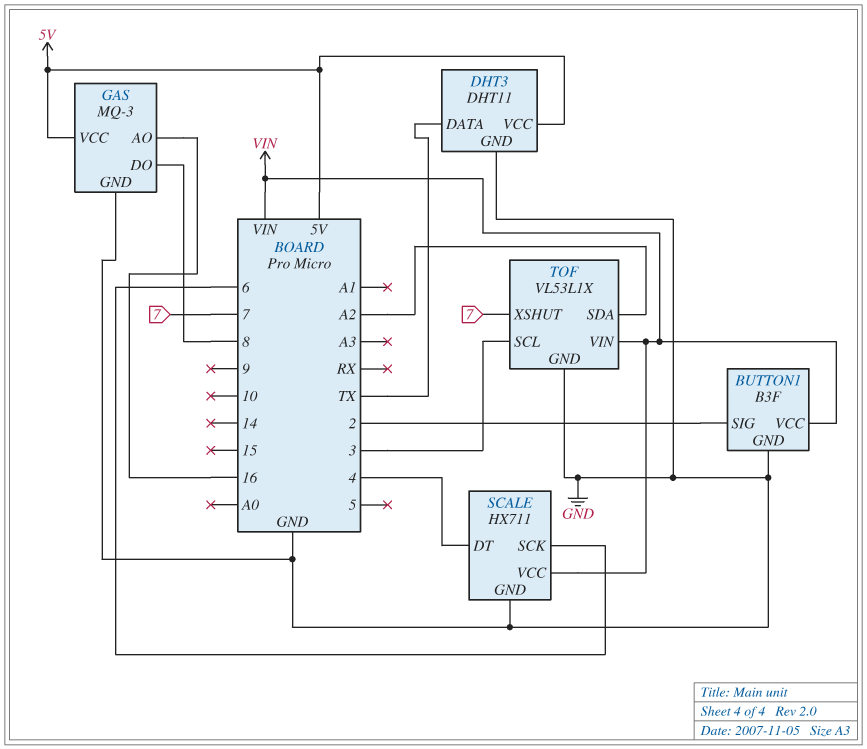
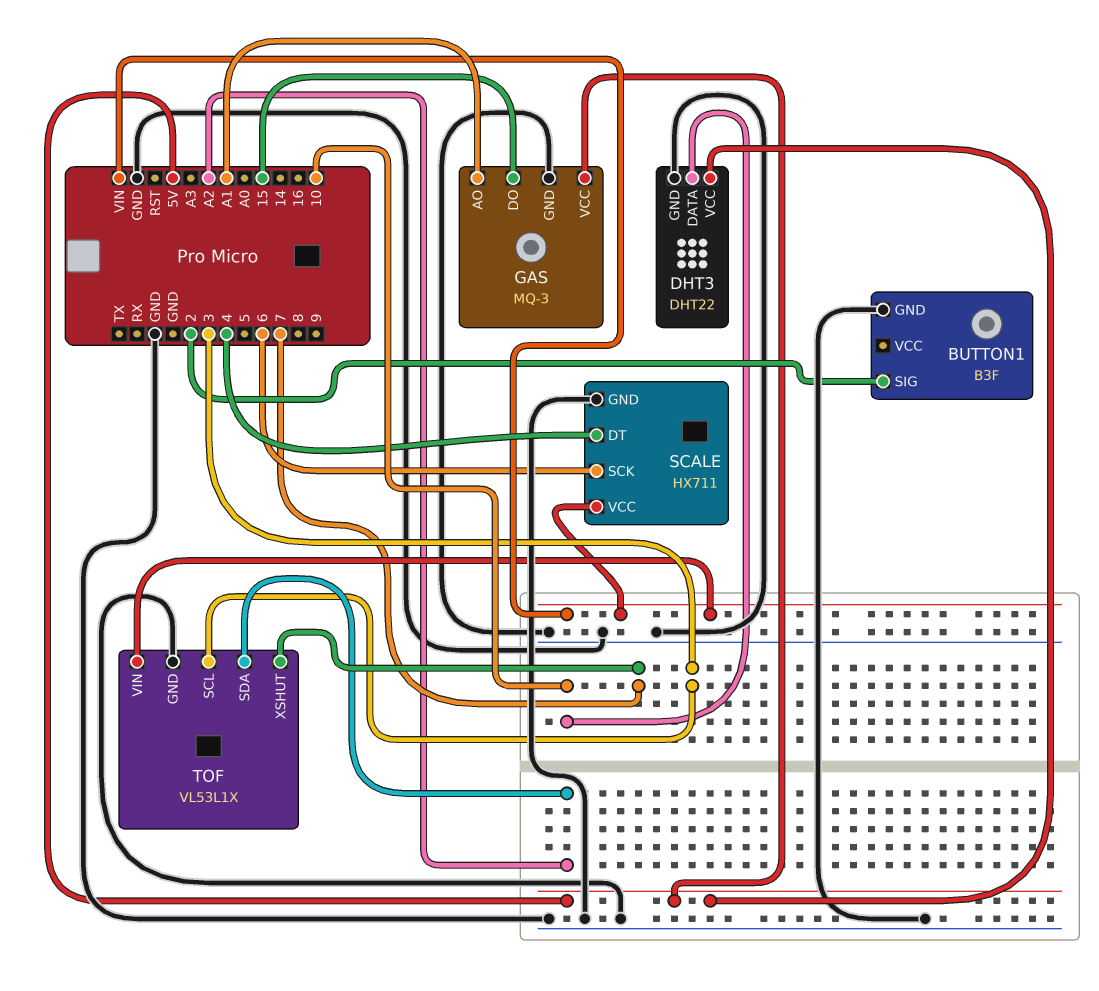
BUTTON1 pin VCC: VIN -> none
DHT3: DHT11 -> DHT22
DHT3 pin DATA: TX -> 10
GAS pin AO: 16 -> A1
GAS pin DO: 8 -> 15

